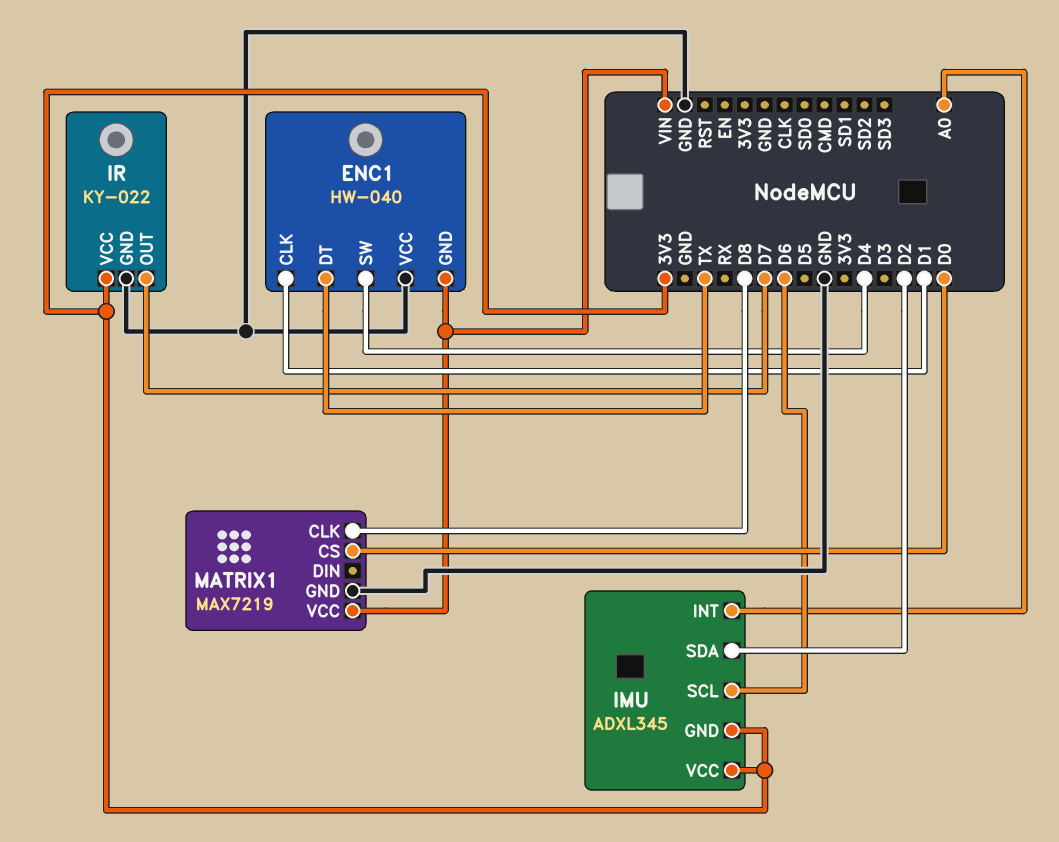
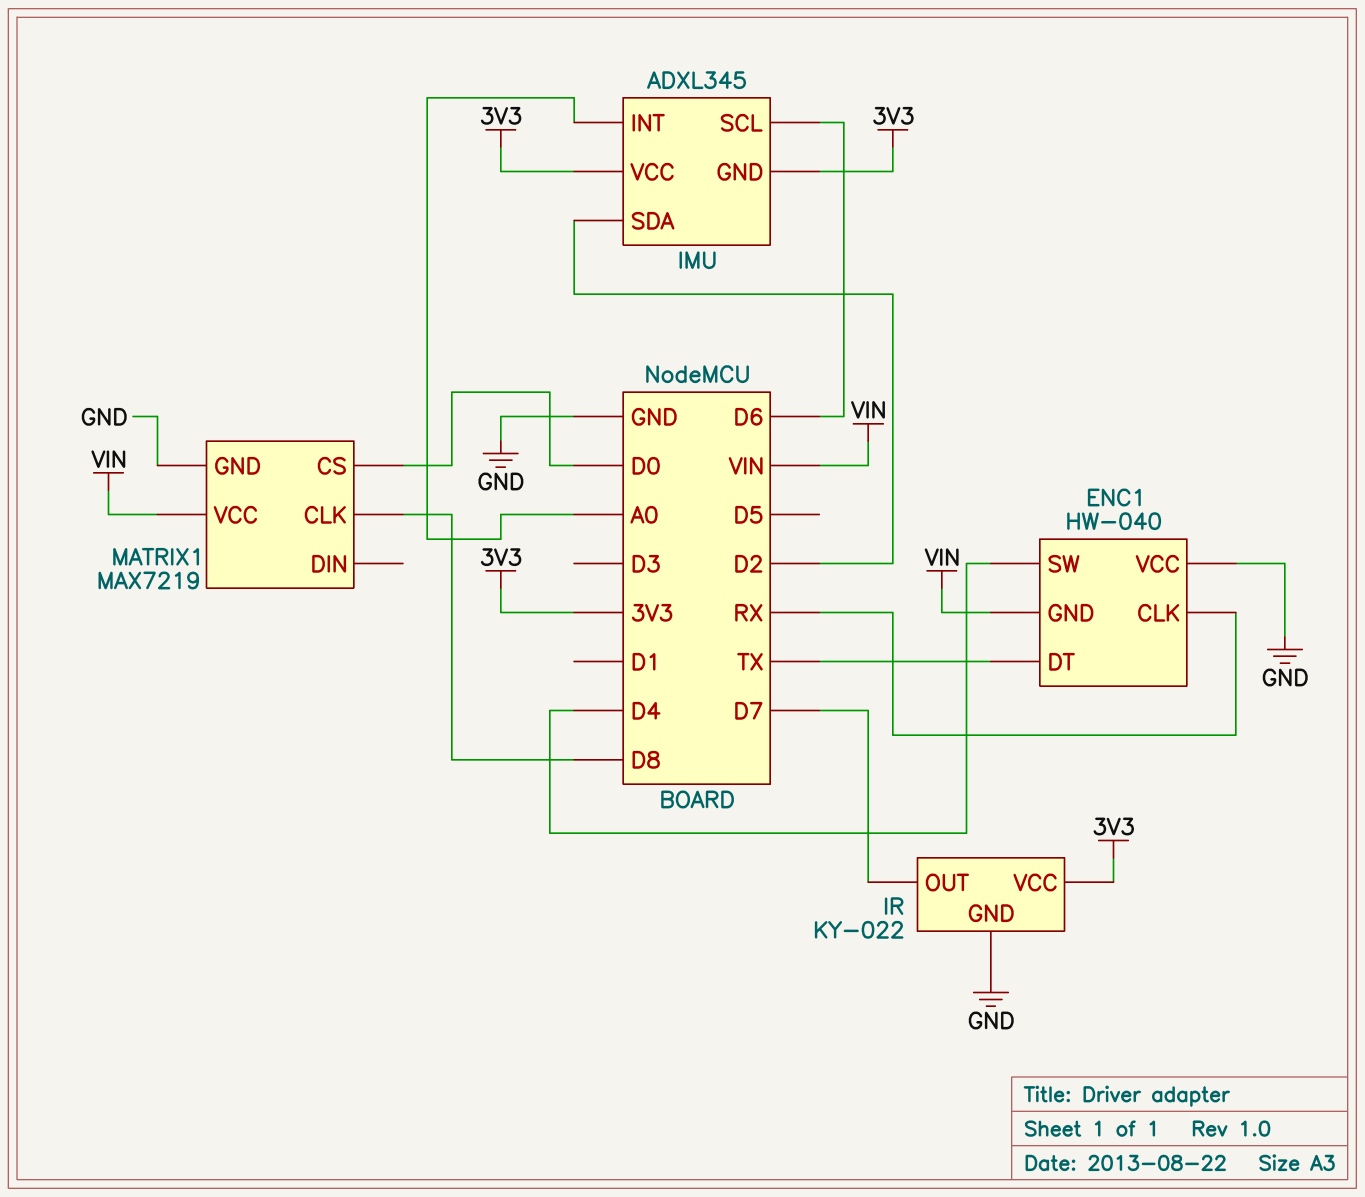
ENC1 pin CLK: D1 -> RX

